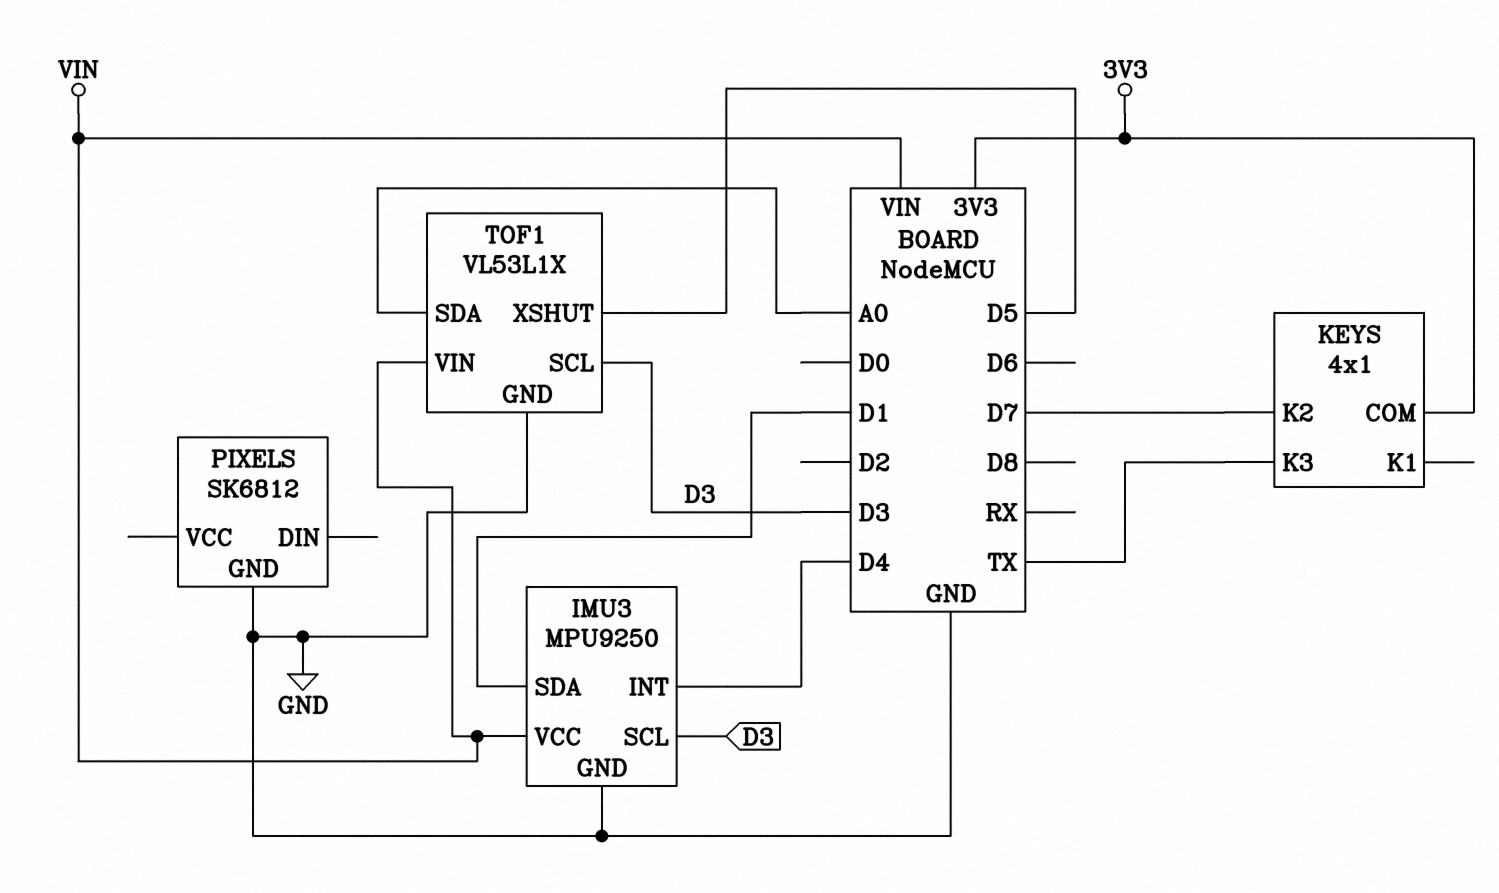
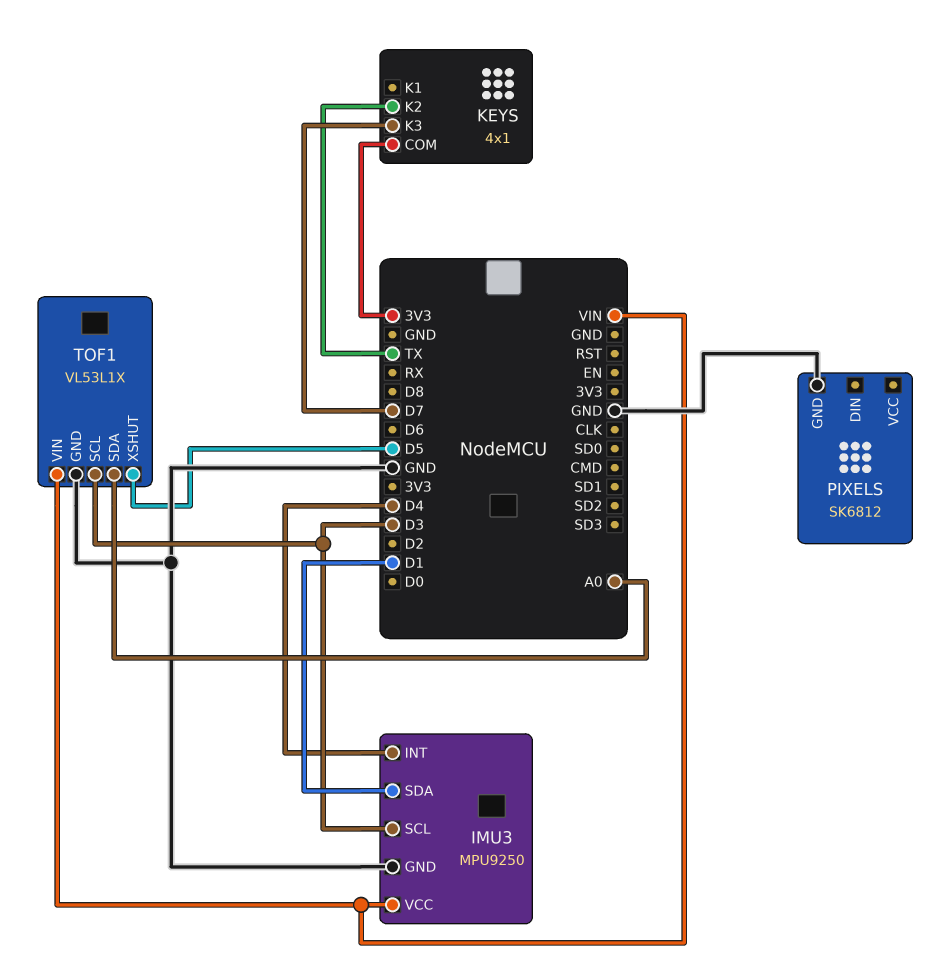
KEYS pin K2: D7 -> TX
KEYS pin K3: TX -> D7

